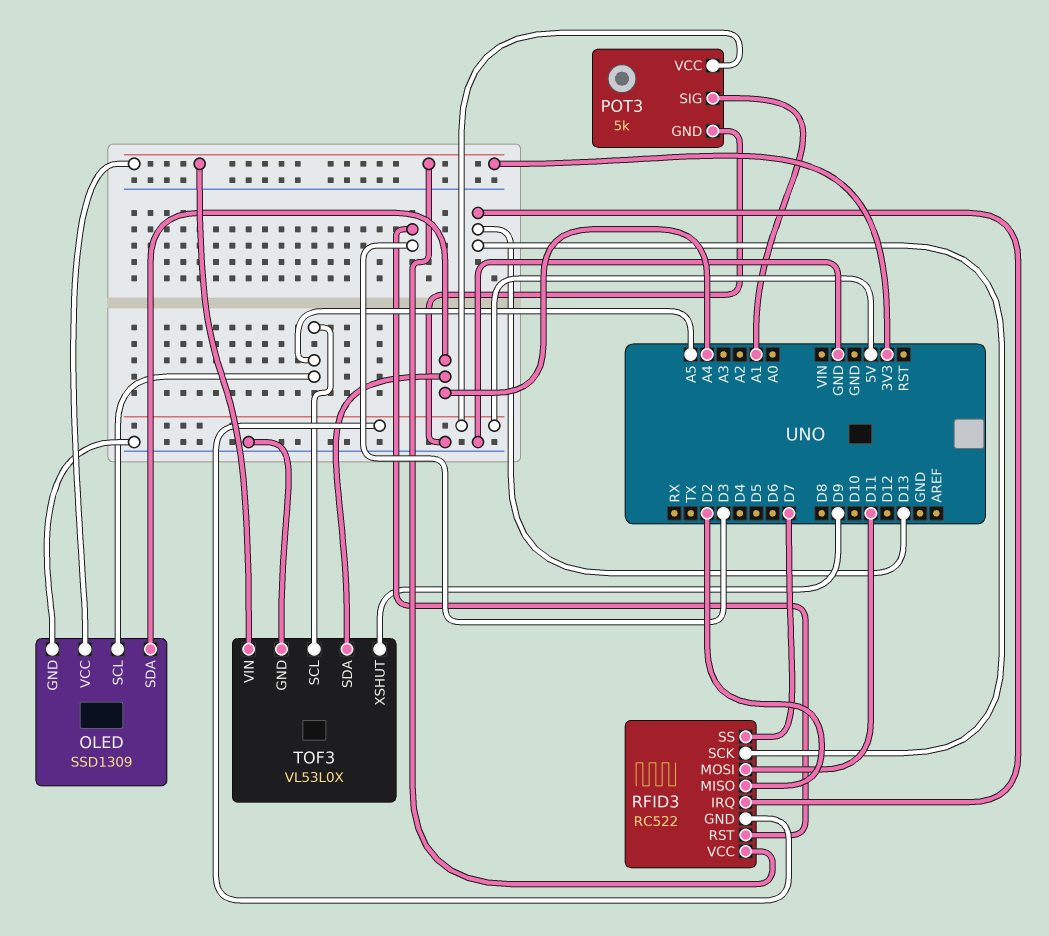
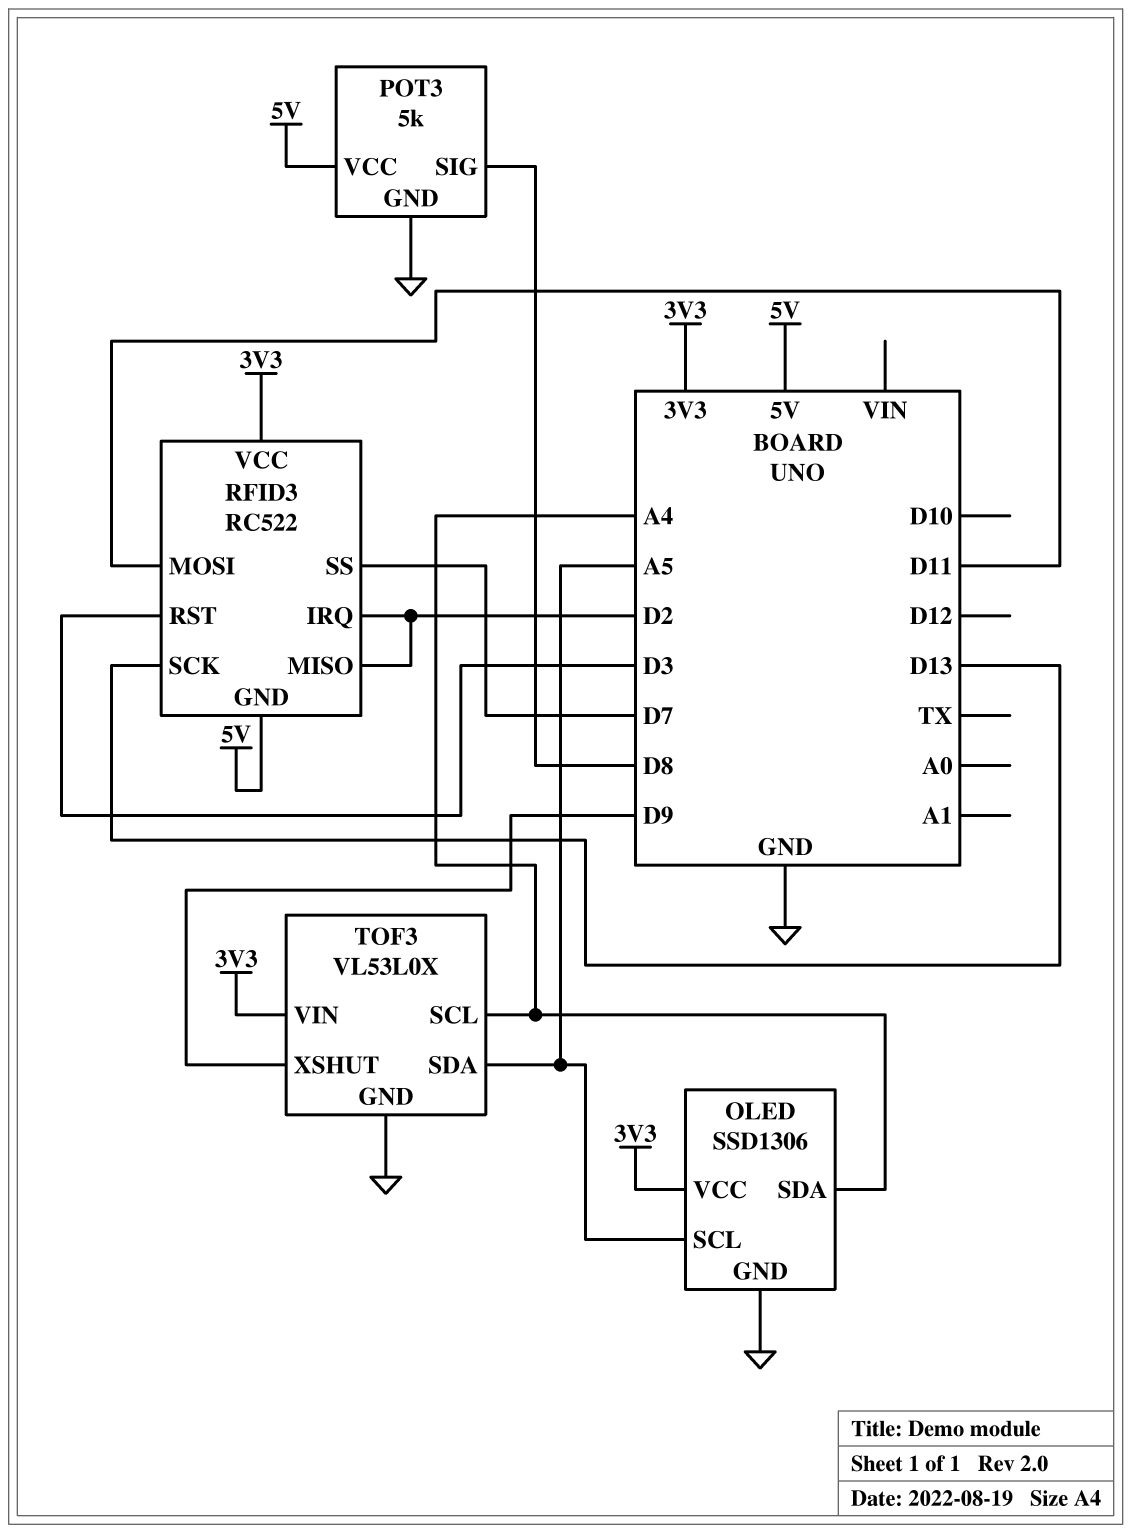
OLED: SSD1309 -> SSD1306
POT3 pin SIG: A1 -> D8
RFID3 pin IRQ: D13 -> D2
TOF3 pin SCL: A5 -> A4
TOF3 pin SDA: A4 -> A5

